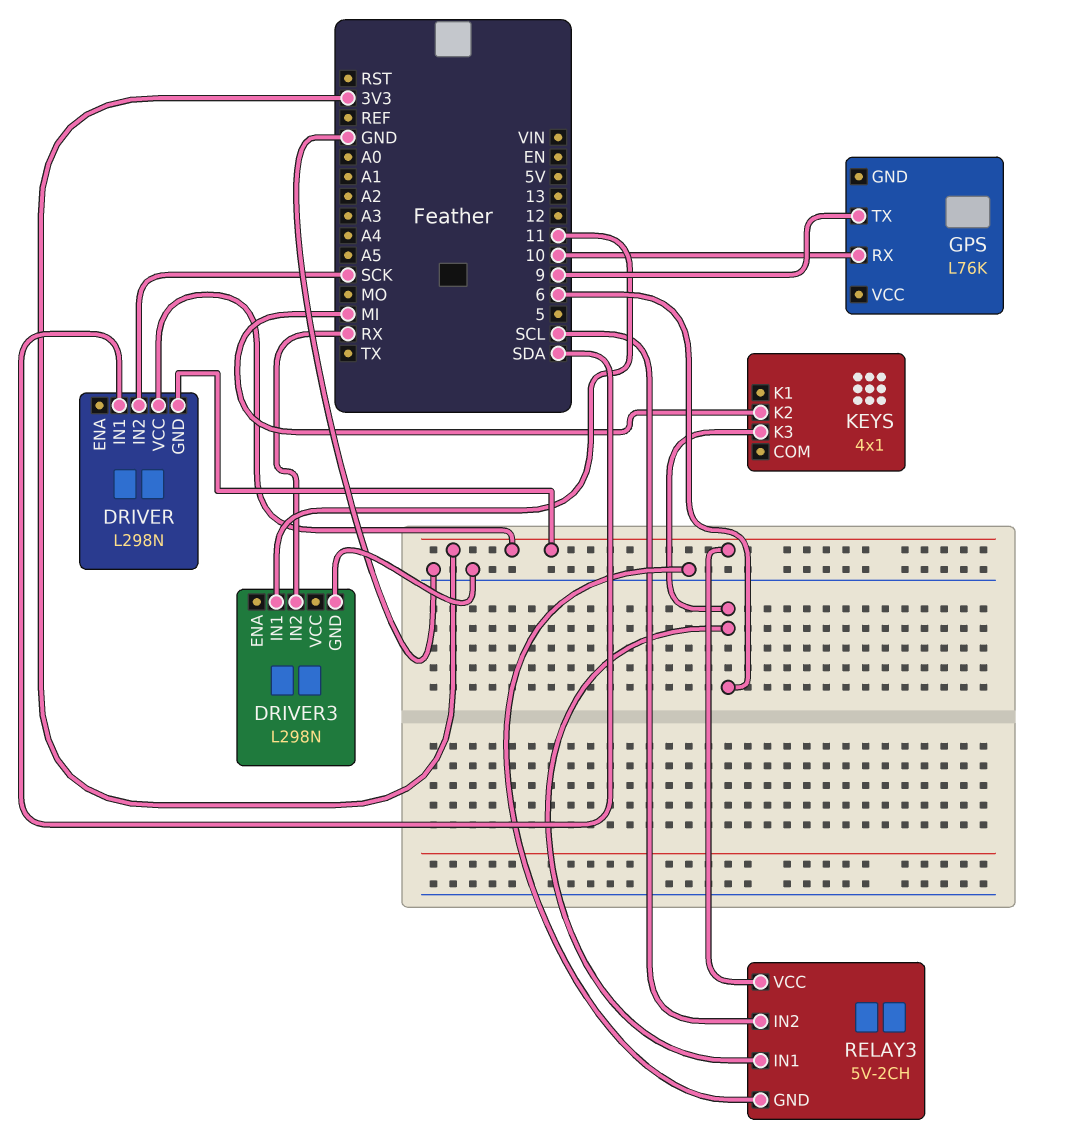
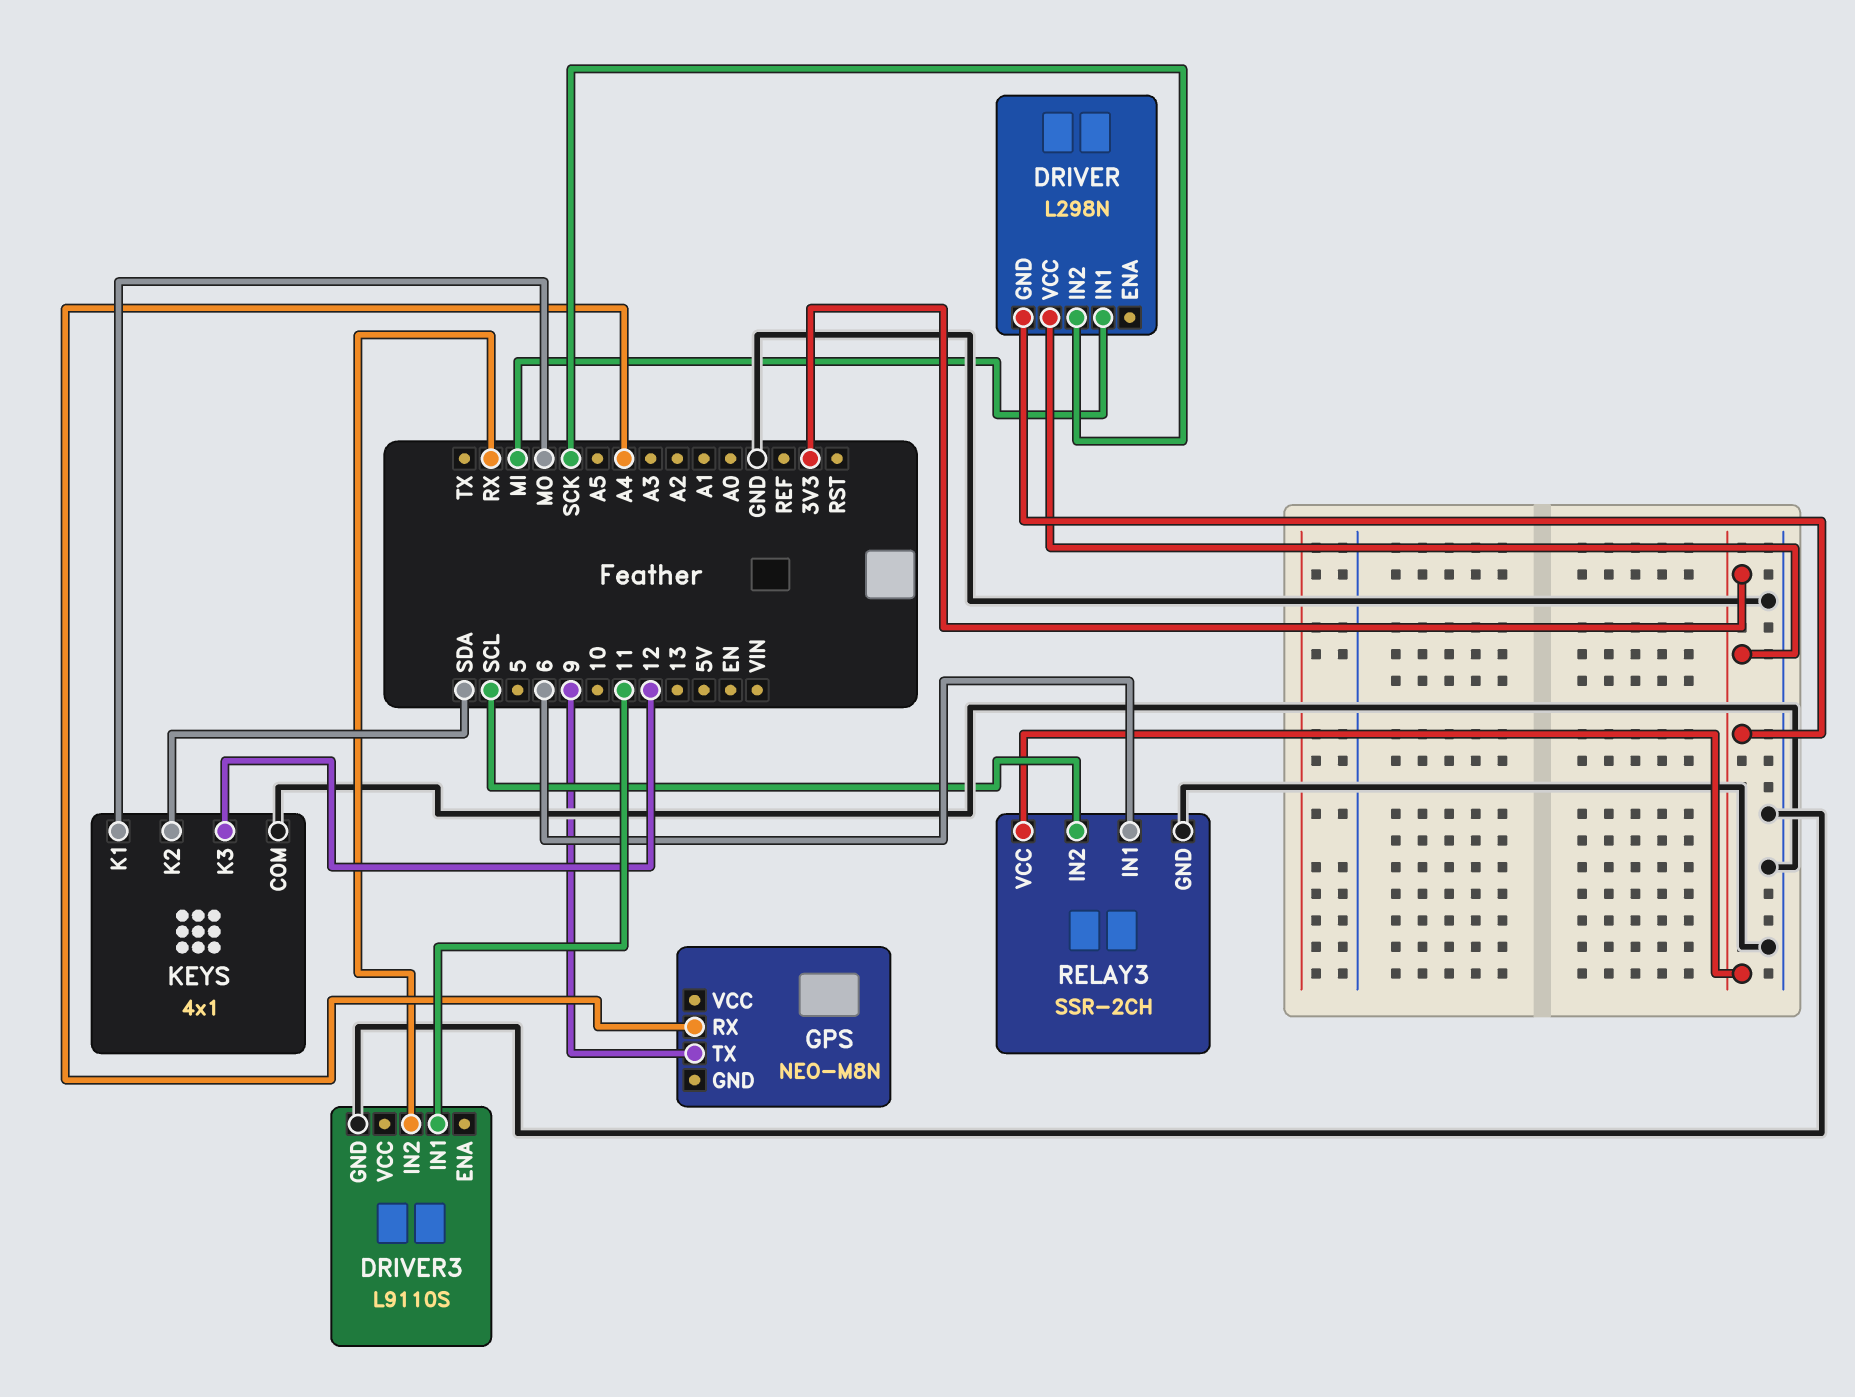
DRIVER pin IN1: SDA -> MI
DRIVER3: L298N -> L9110S
GPS: L76K -> NEO-M8N
GPS pin RX: 10 -> A4
KEYS pin COM: none -> GND
KEYS pin K1: none -> MO
KEYS pin K2: MI -> SDA
KEYS pin K3: 6 -> 12
RELAY3: 5V-2CH -> SSR-2CH

